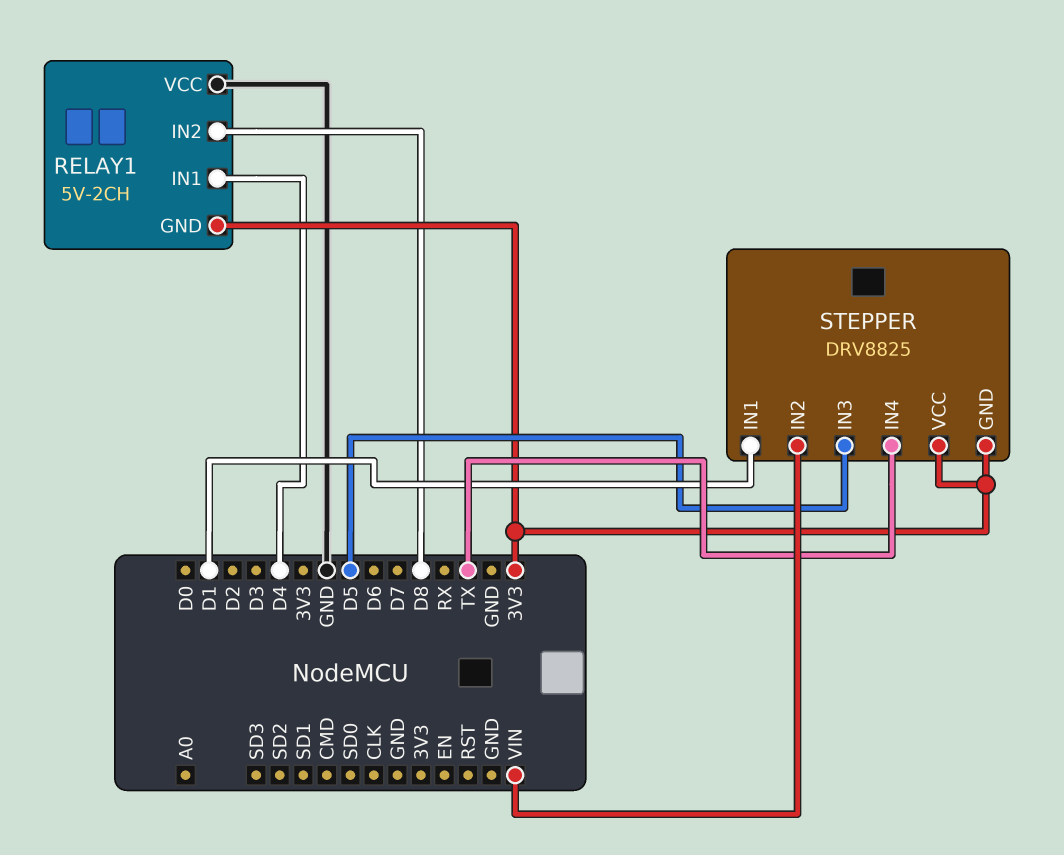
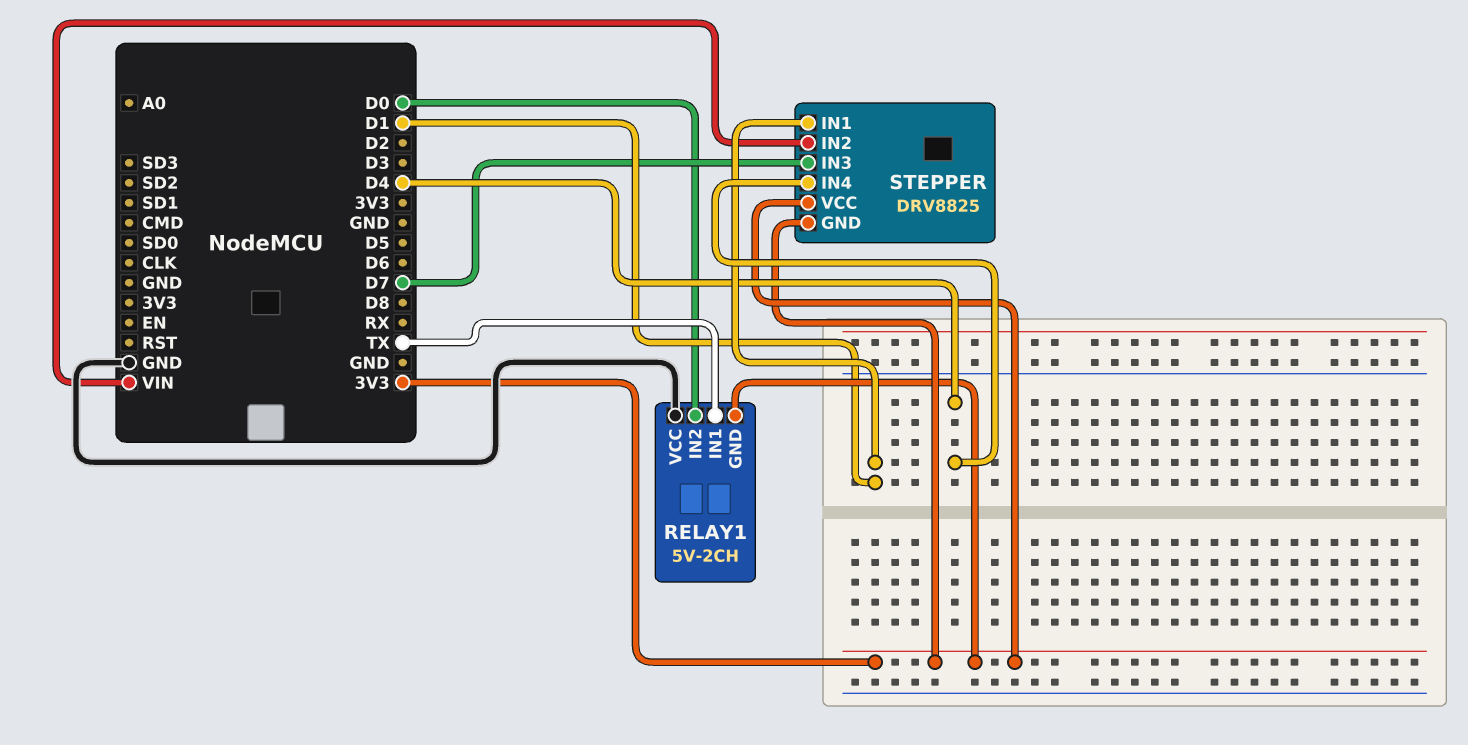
RELAY1 pin IN1: D4 -> TX
RELAY1 pin IN2: D8 -> D0
STEPPER pin IN3: D5 -> D7
STEPPER pin IN4: TX -> D4

